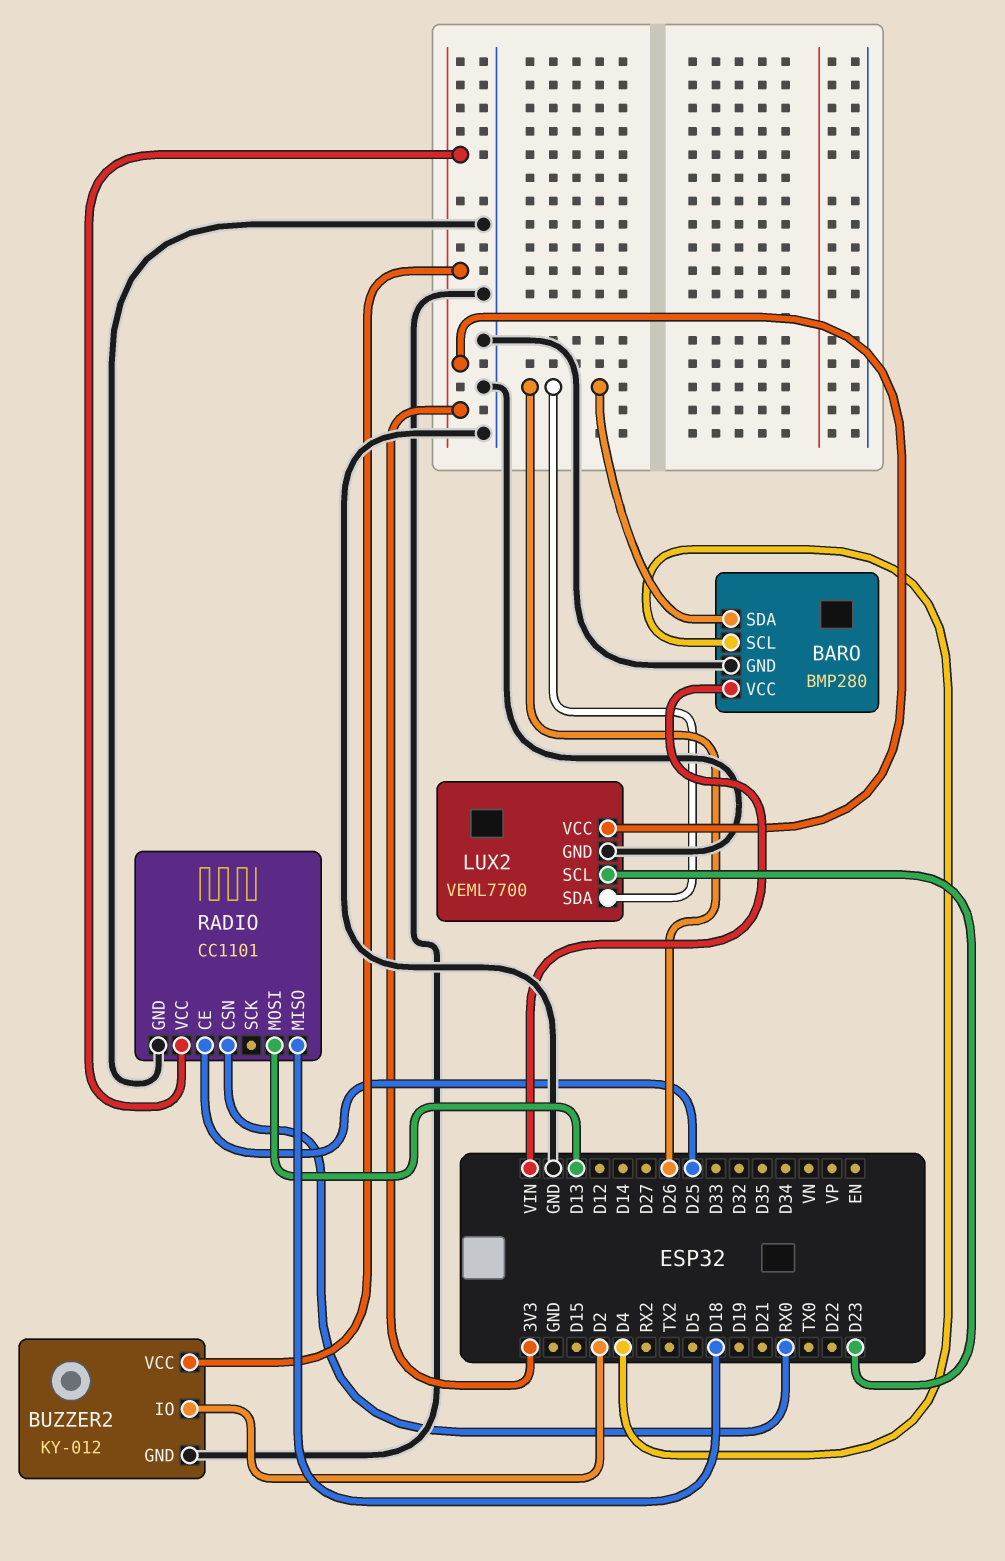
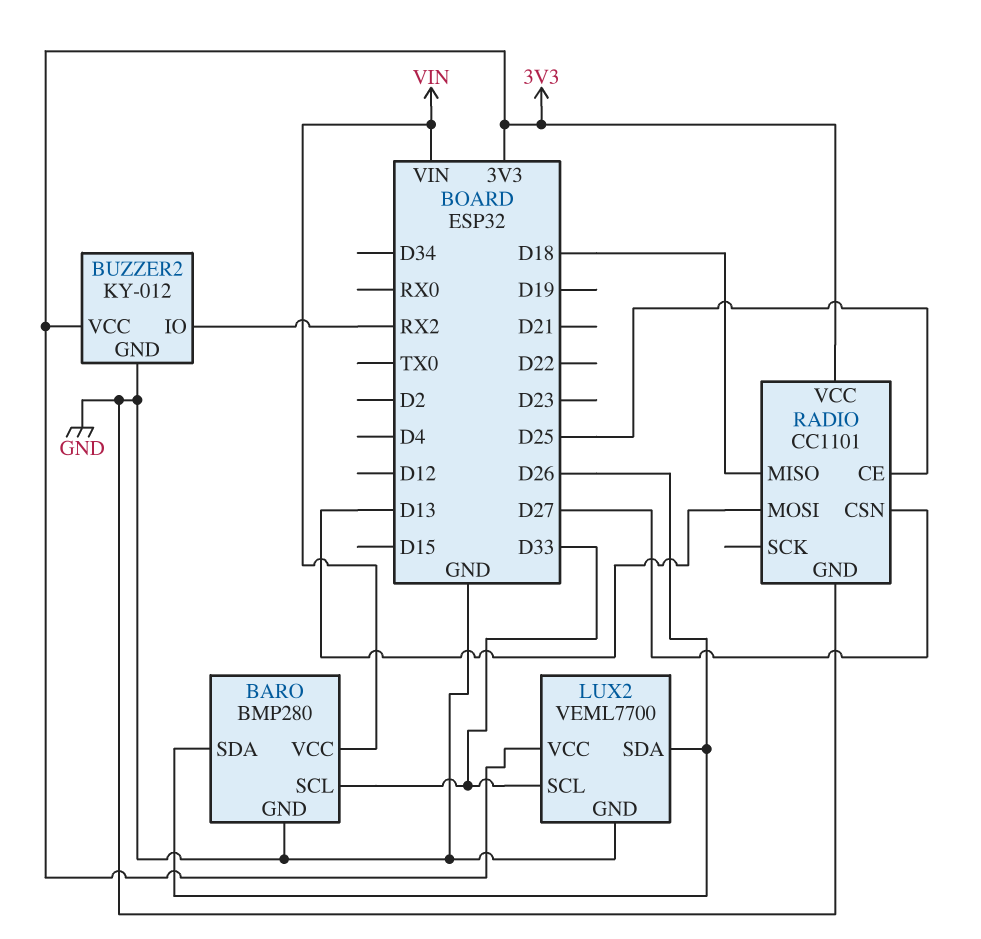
BARO pin SCL: D4 -> D33
BUZZER2 pin IO: D2 -> RX2
LUX2 pin SCL: D23 -> D33
RADIO pin CSN: RX0 -> D27

